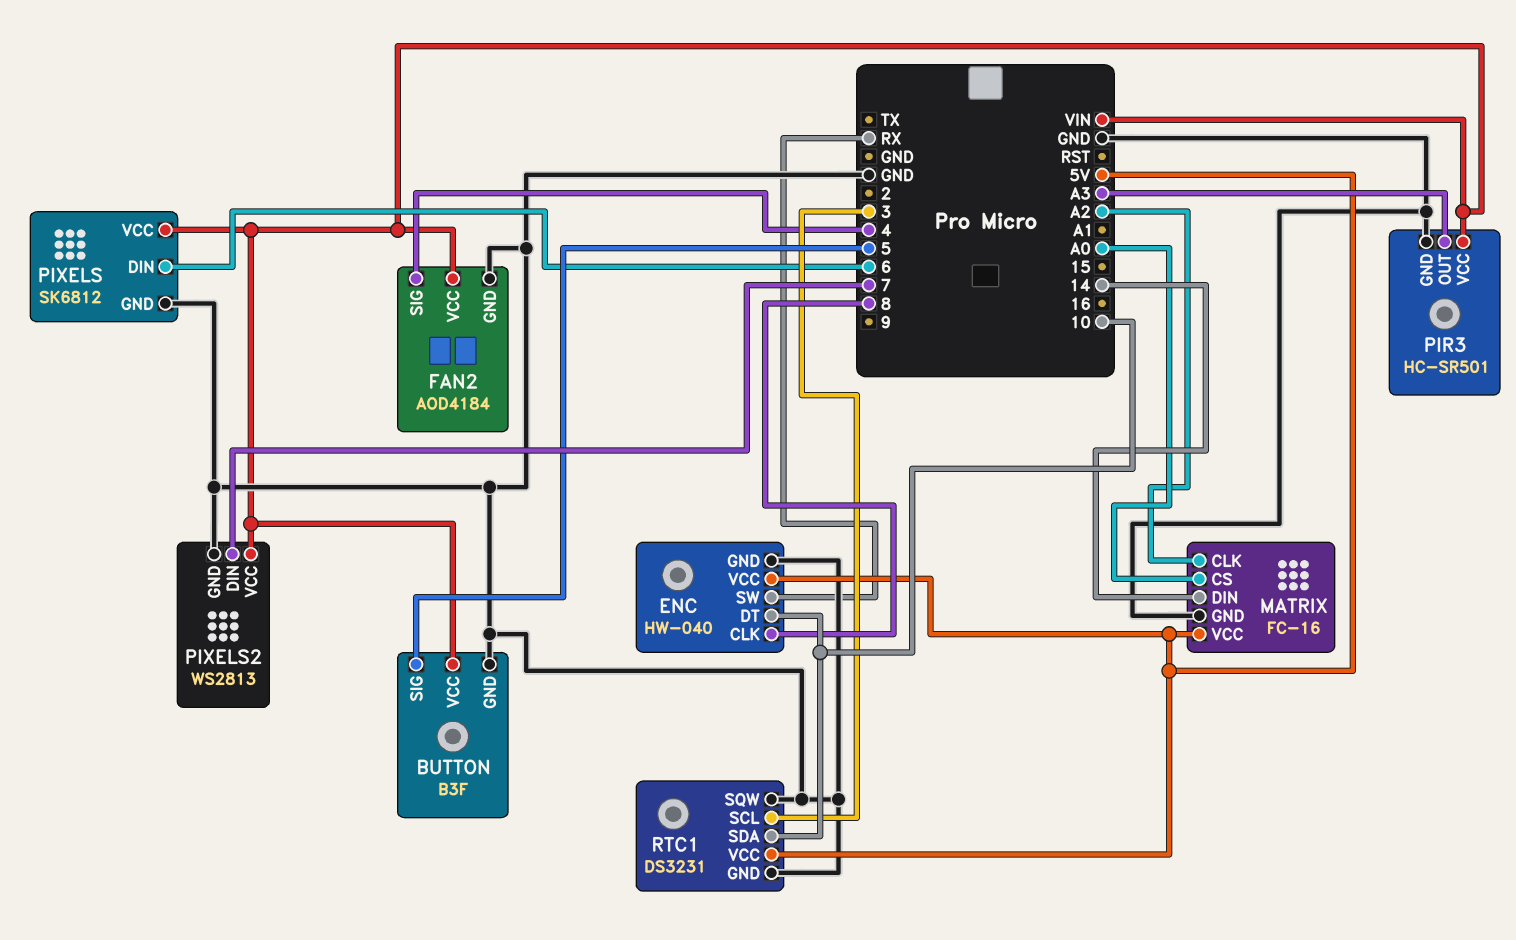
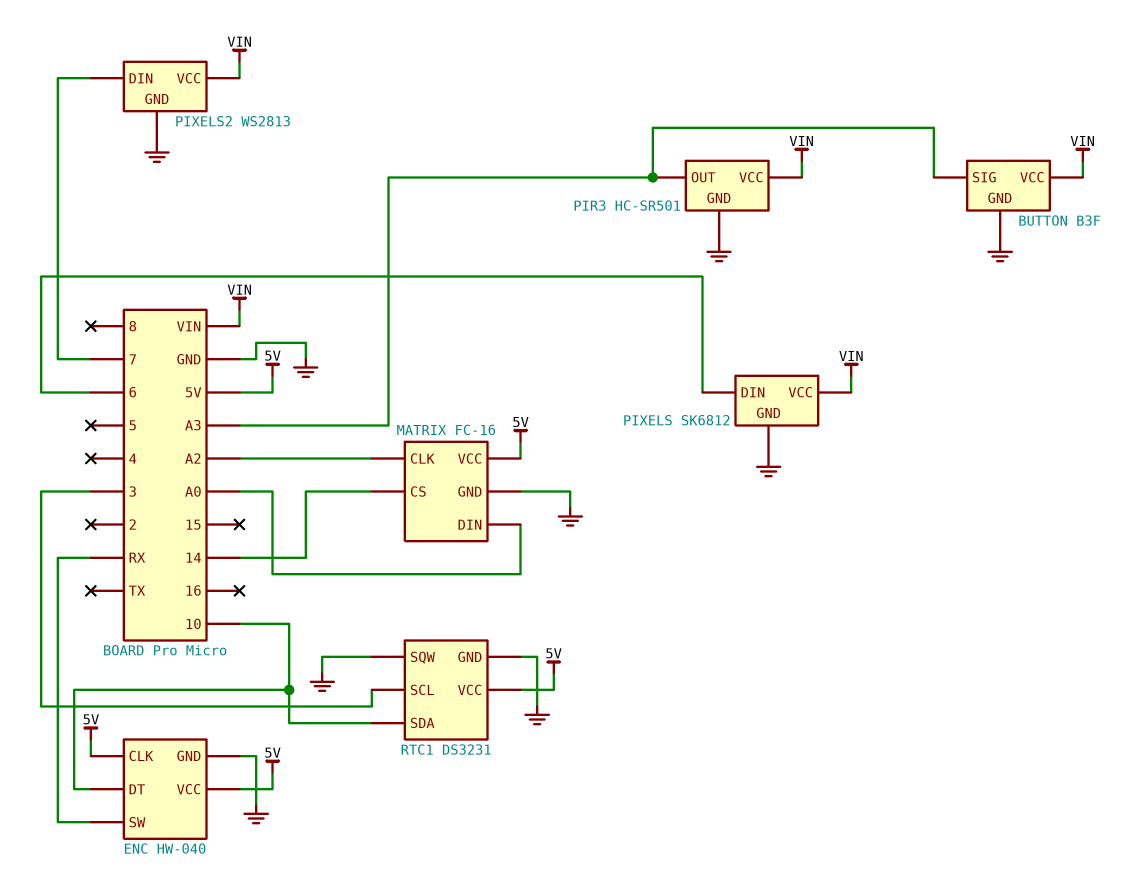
BUTTON pin SIG: 5 -> A3
ENC pin CLK: 8 -> 5V
FAN2: AOD4184 -> none
FAN2 pin GND: GND -> none
FAN2 pin SIG: 4 -> none
FAN2 pin VCC: VIN -> none
MATRIX pin CS: A0 -> 14
MATRIX pin DIN: 14 -> A0

